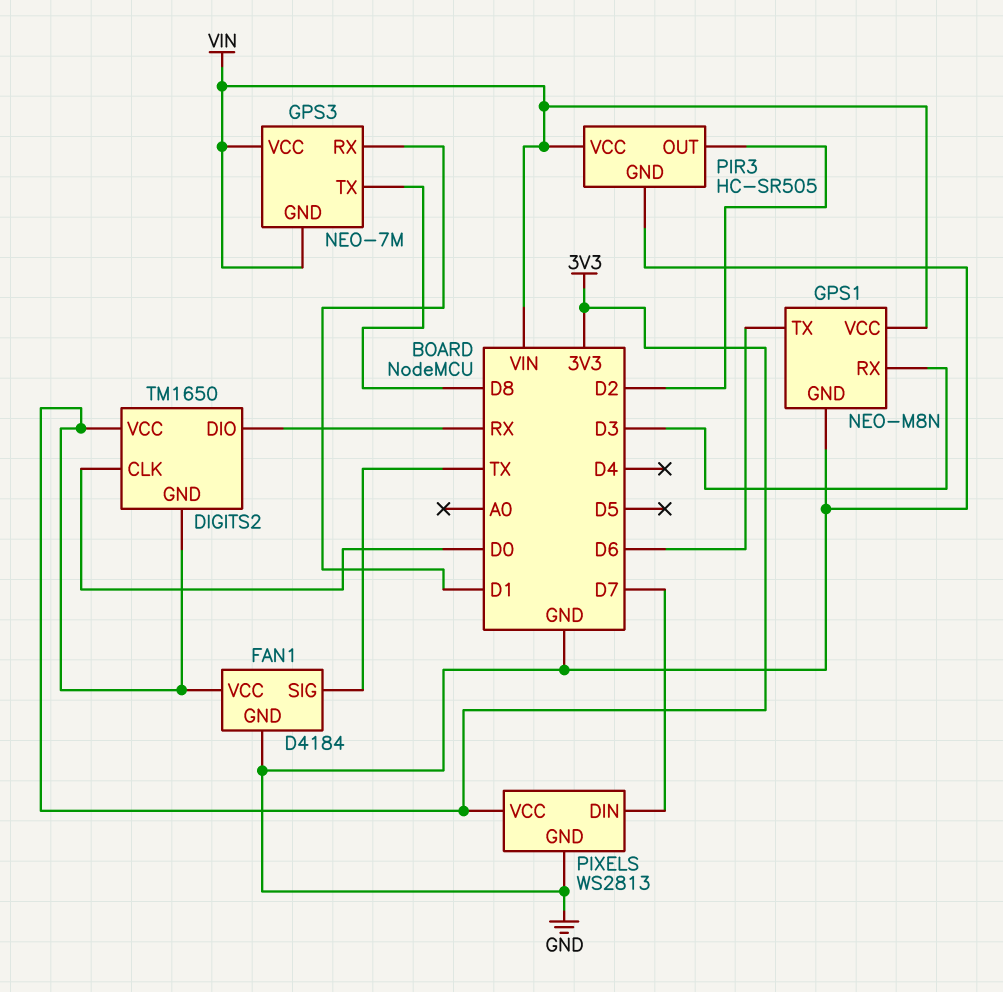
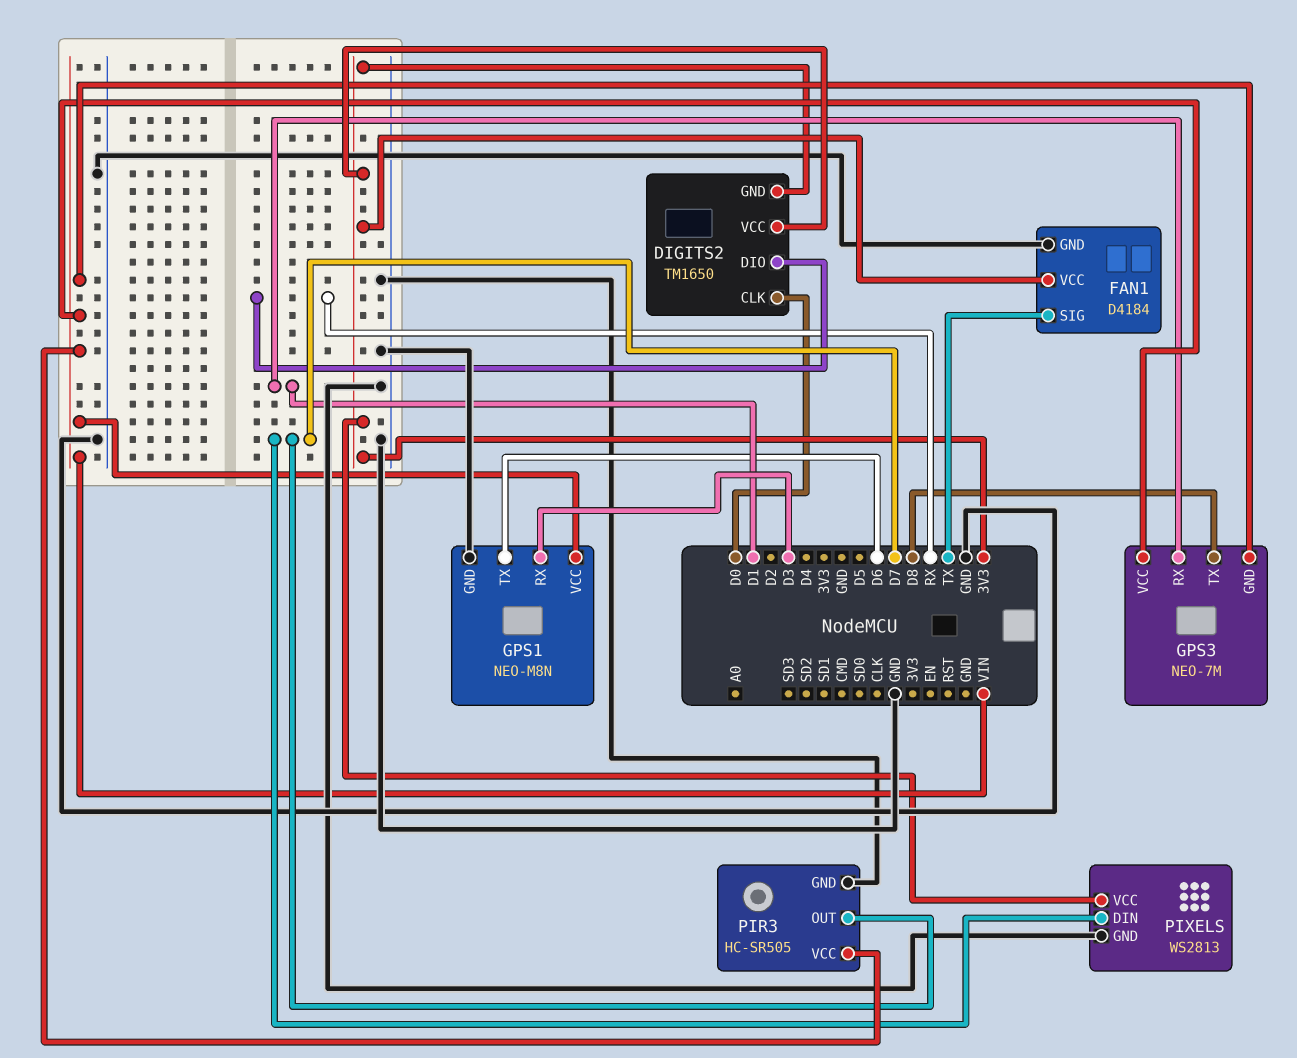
PIR3 pin OUT: D2 -> D7

